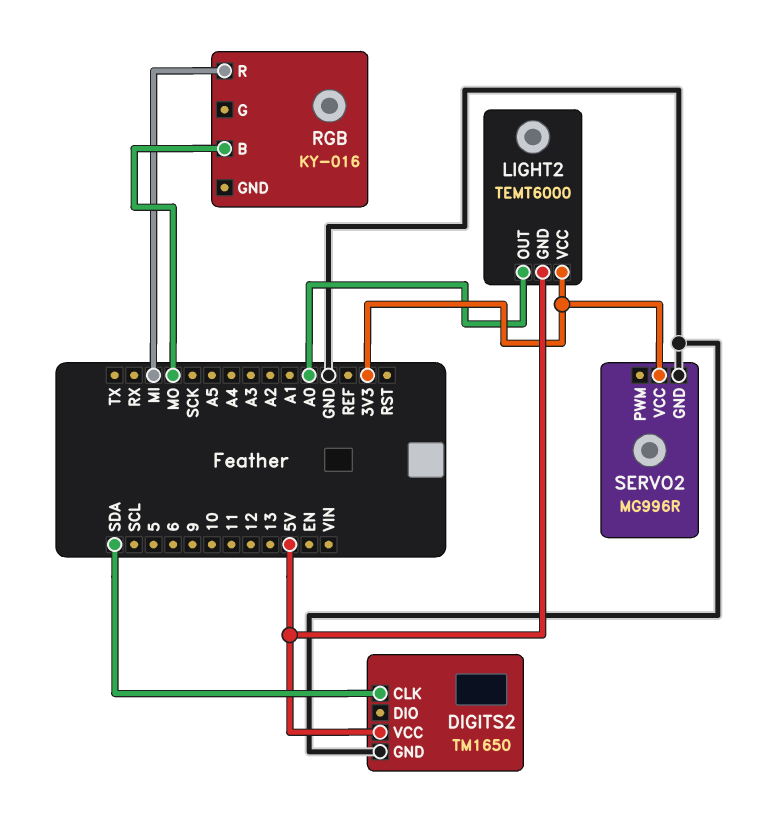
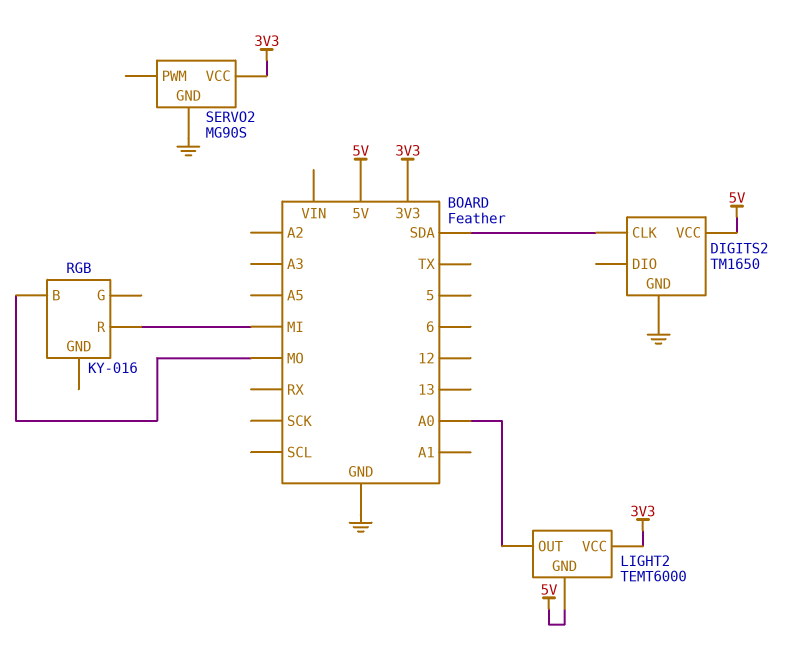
SERVO2: MG996R -> MG90S

